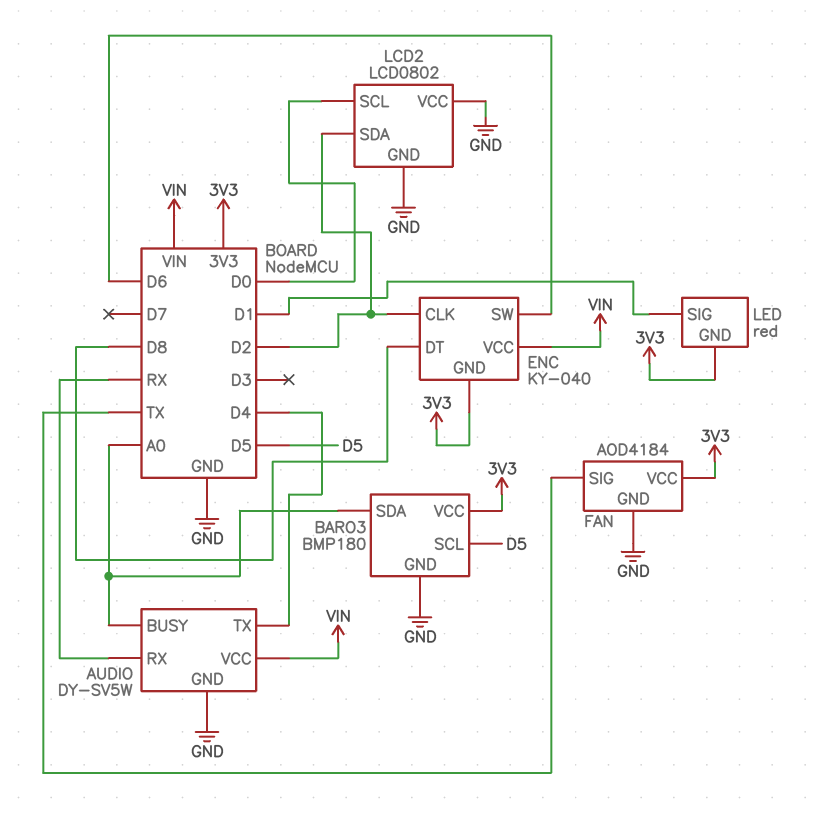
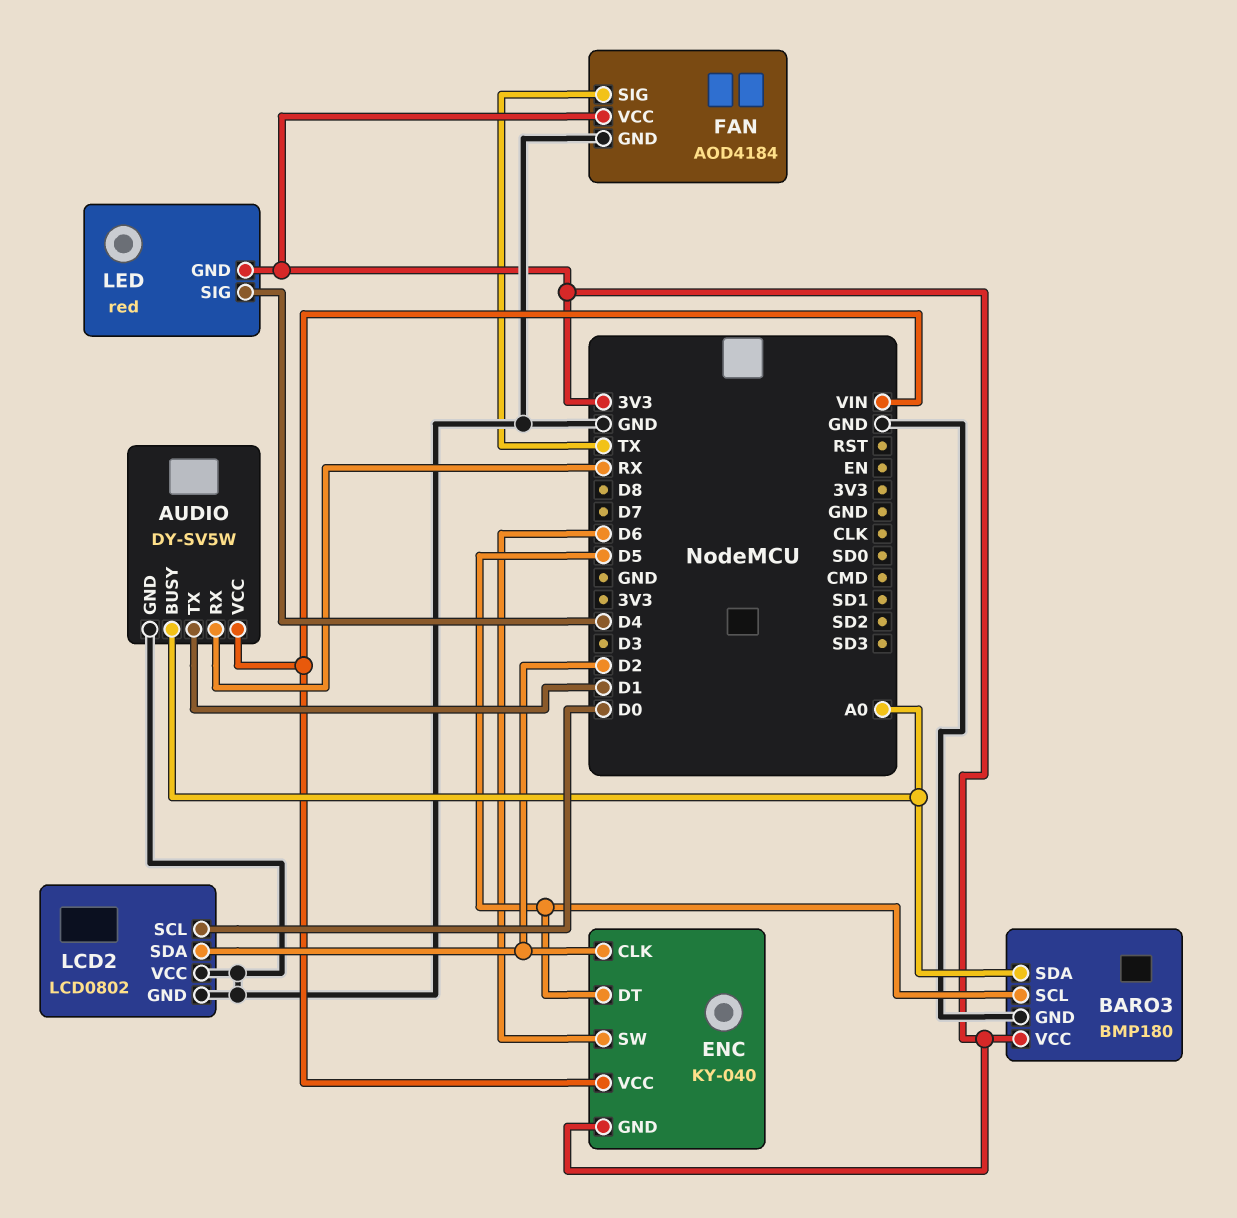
AUDIO pin TX: D4 -> D1
ENC pin DT: D8 -> D5
LED pin SIG: D1 -> D4

